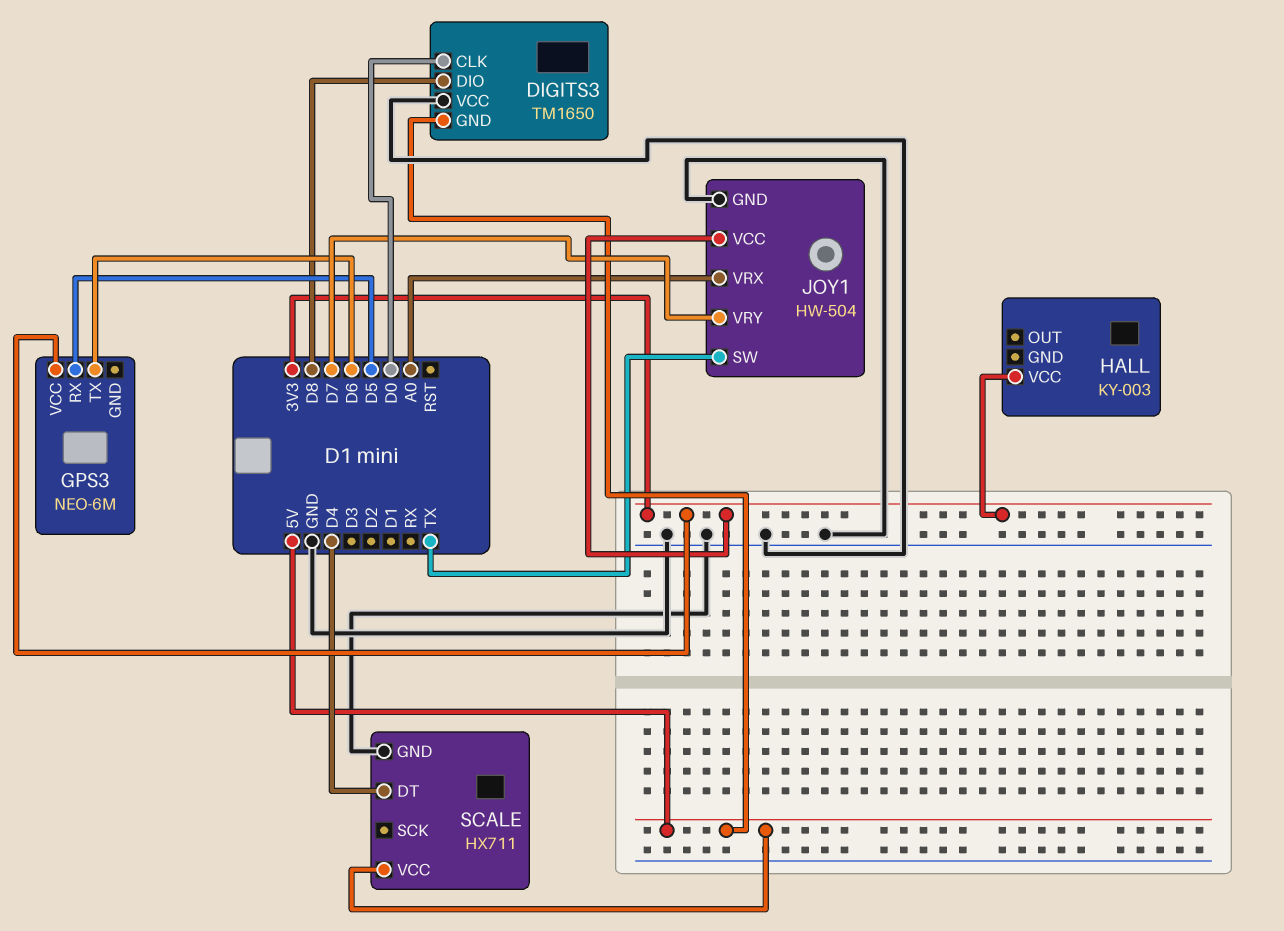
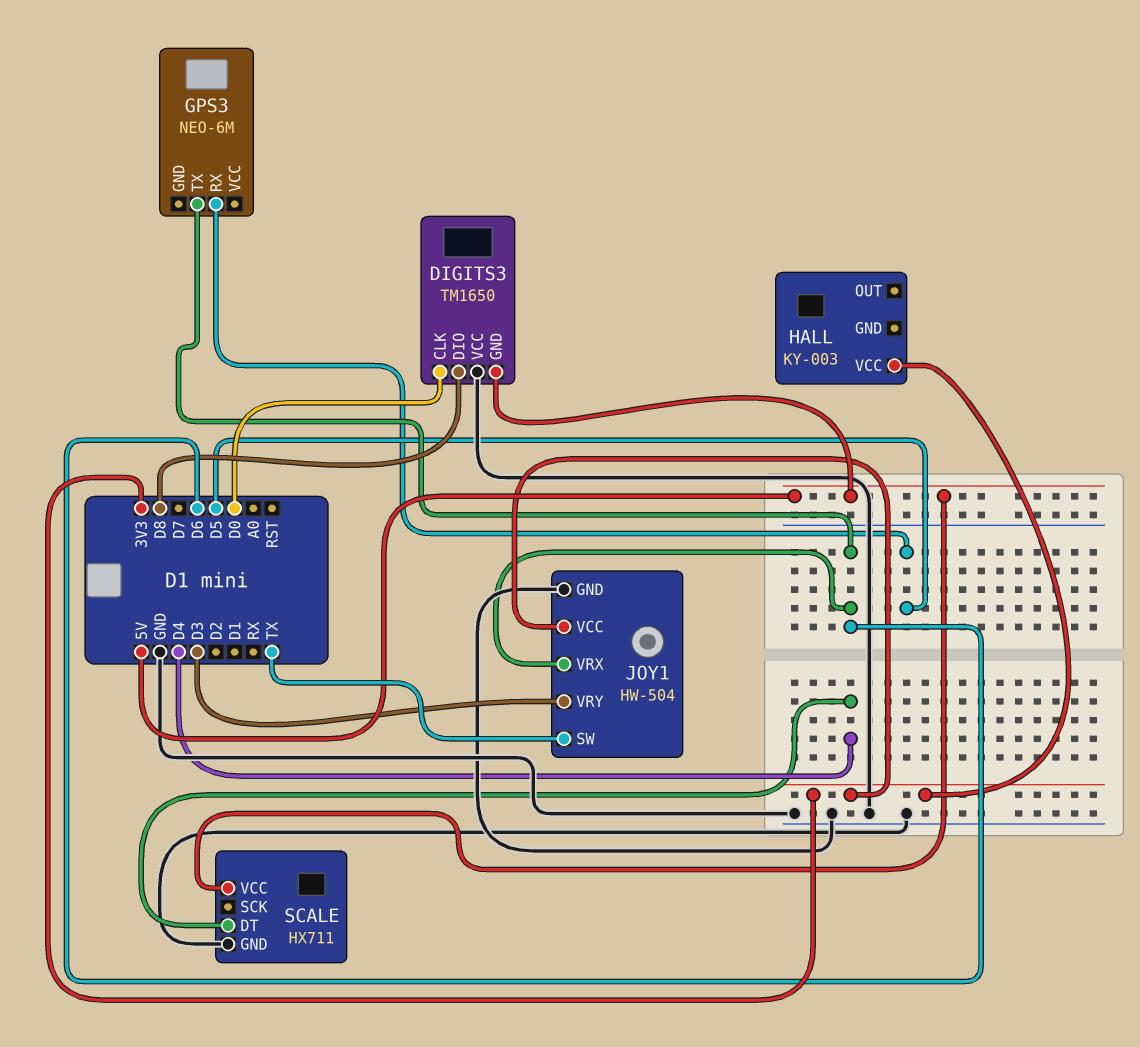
GPS3 pin VCC: 3V3 -> none
JOY1 pin VRX: A0 -> D6
JOY1 pin VRY: D7 -> D3

